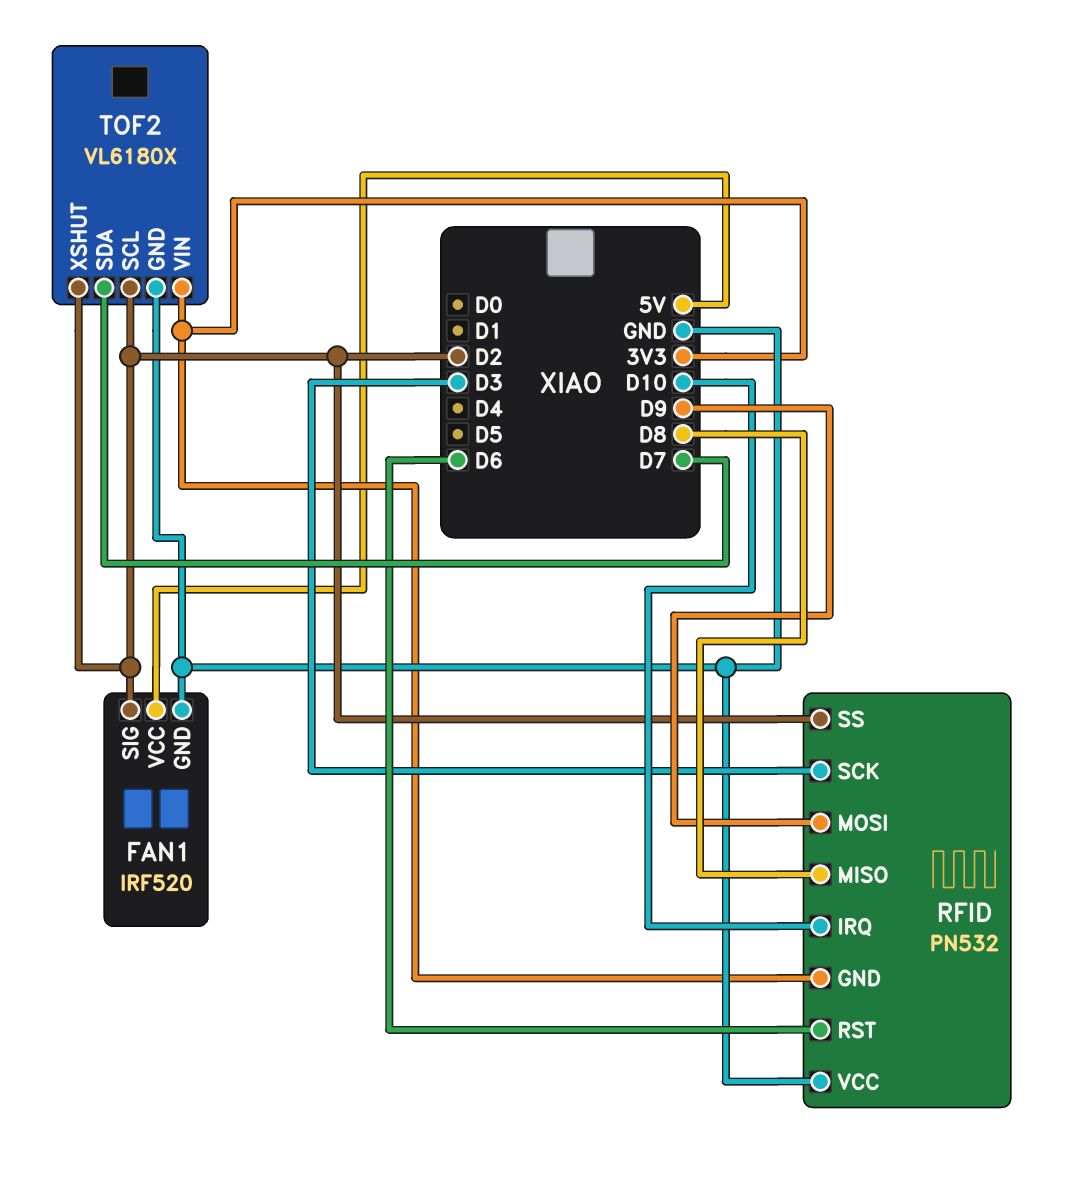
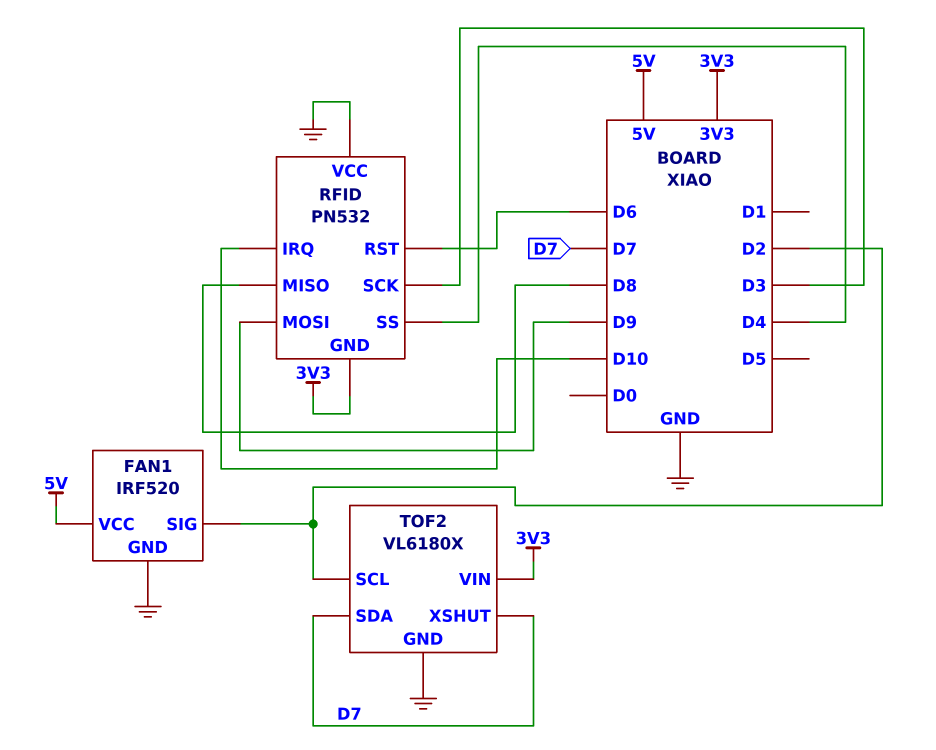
RFID pin SS: D2 -> D4
TOF2 pin XSHUT: D2 -> D7

